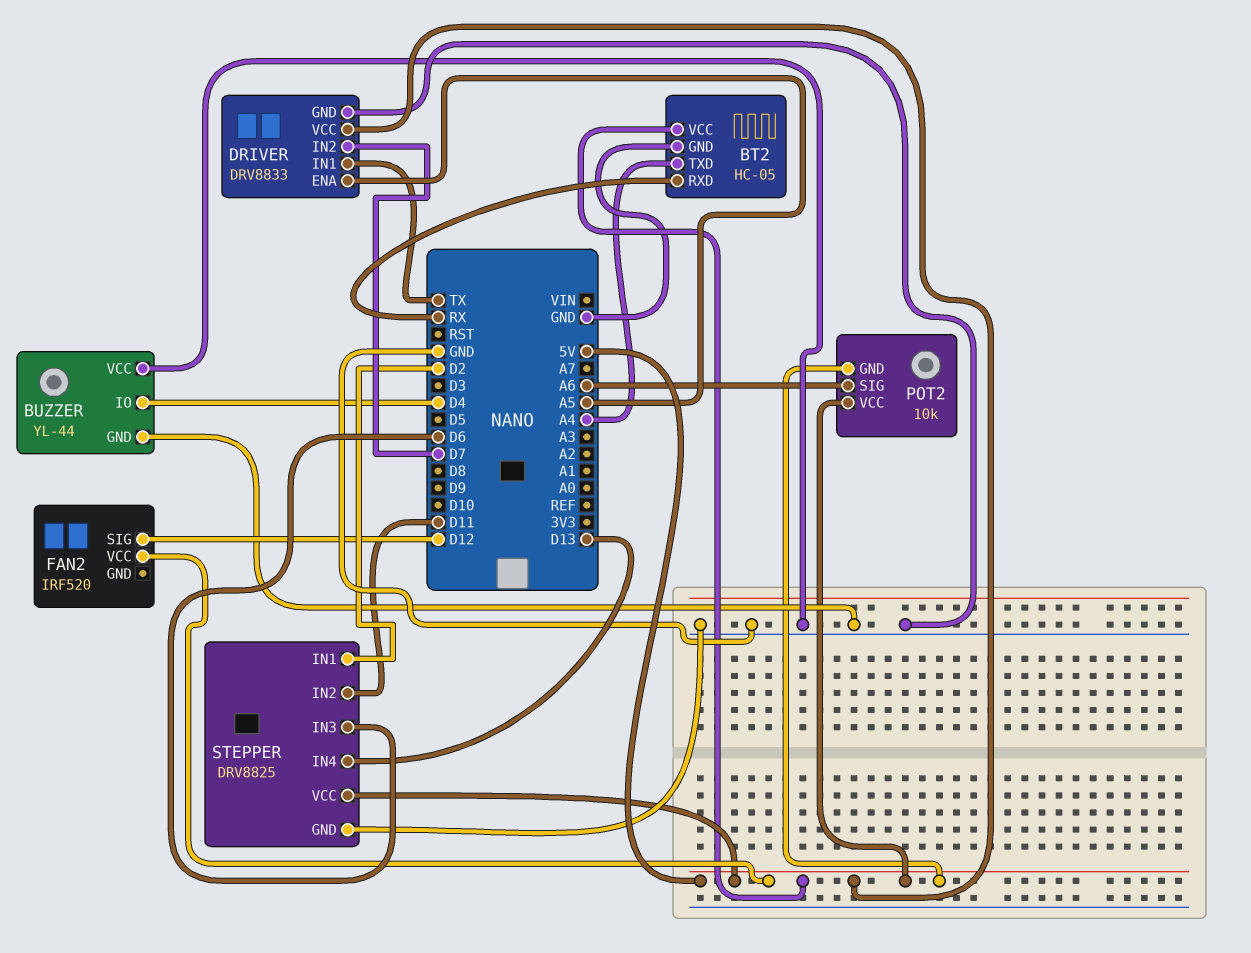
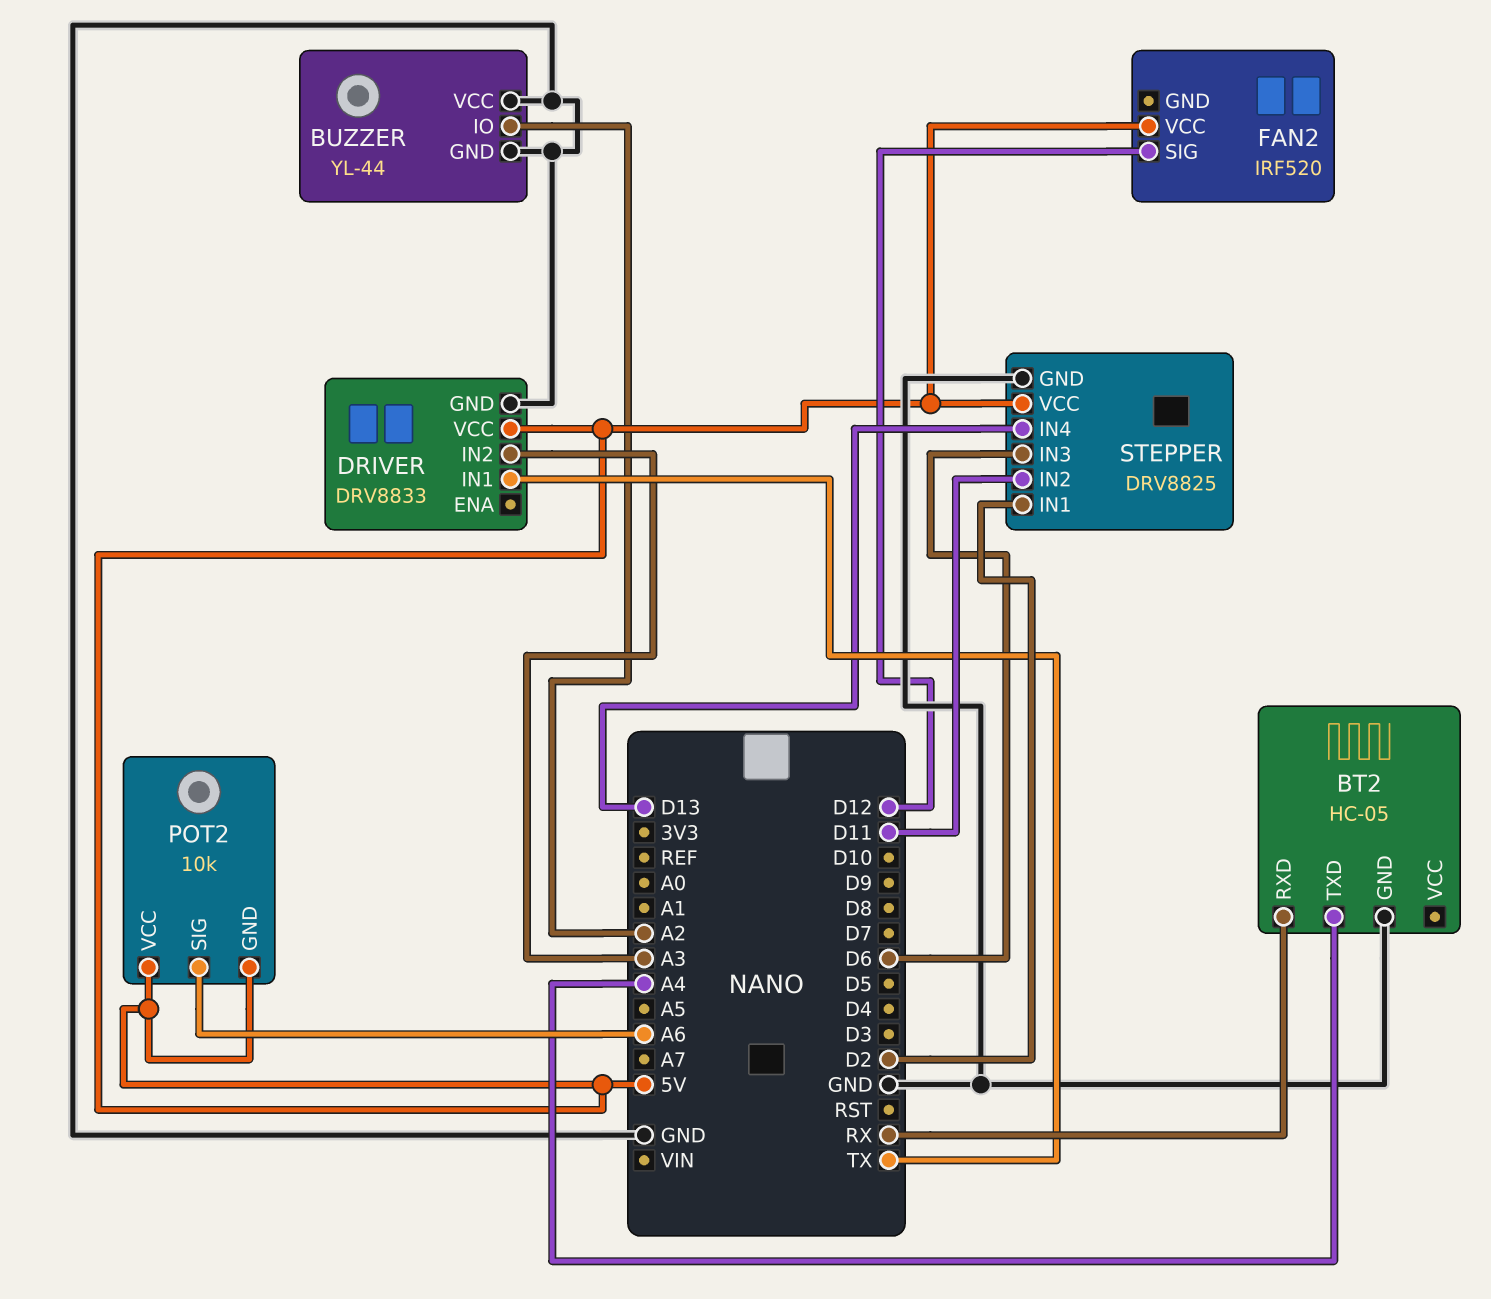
BT2 pin VCC: 5V -> none
BUZZER pin IO: D4 -> A2
DRIVER pin ENA: A5 -> none
DRIVER pin IN2: D7 -> A3

